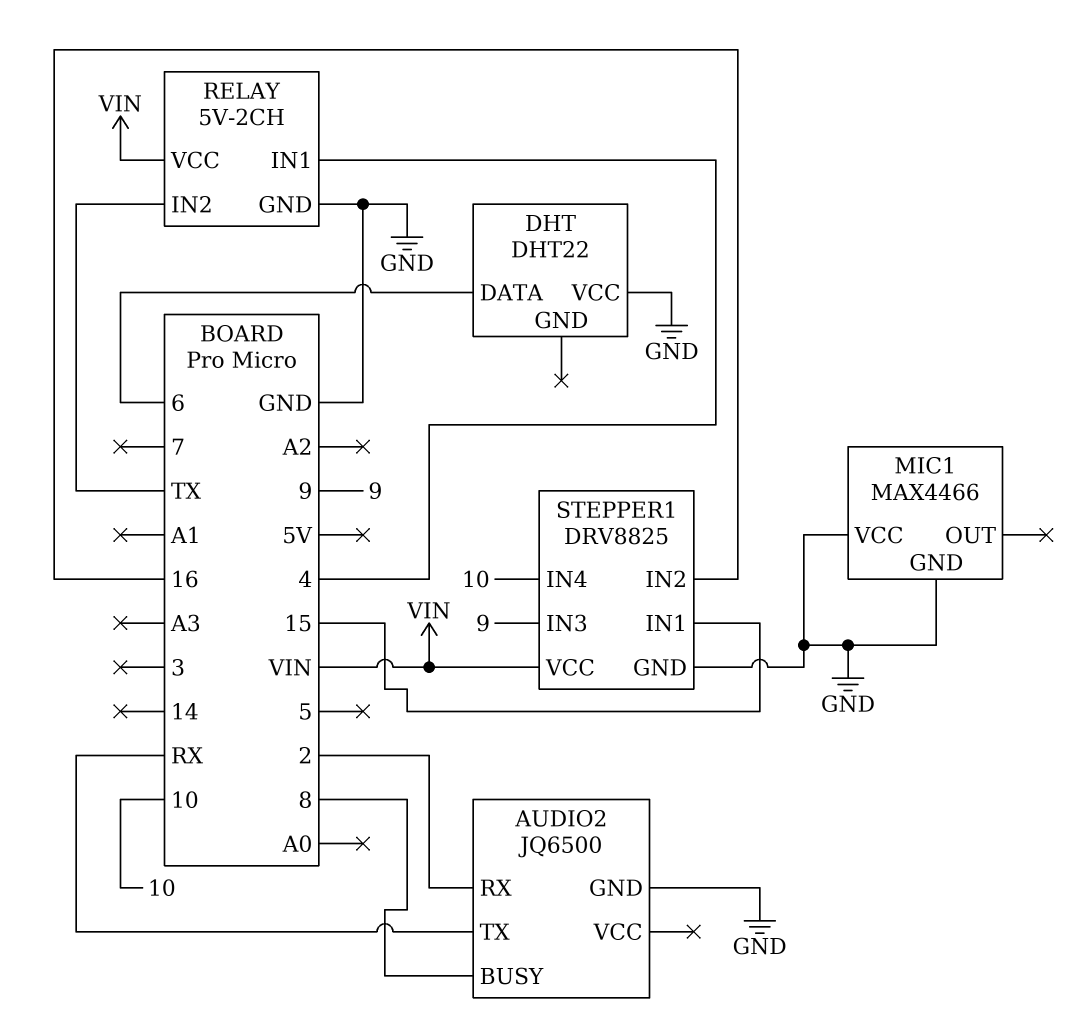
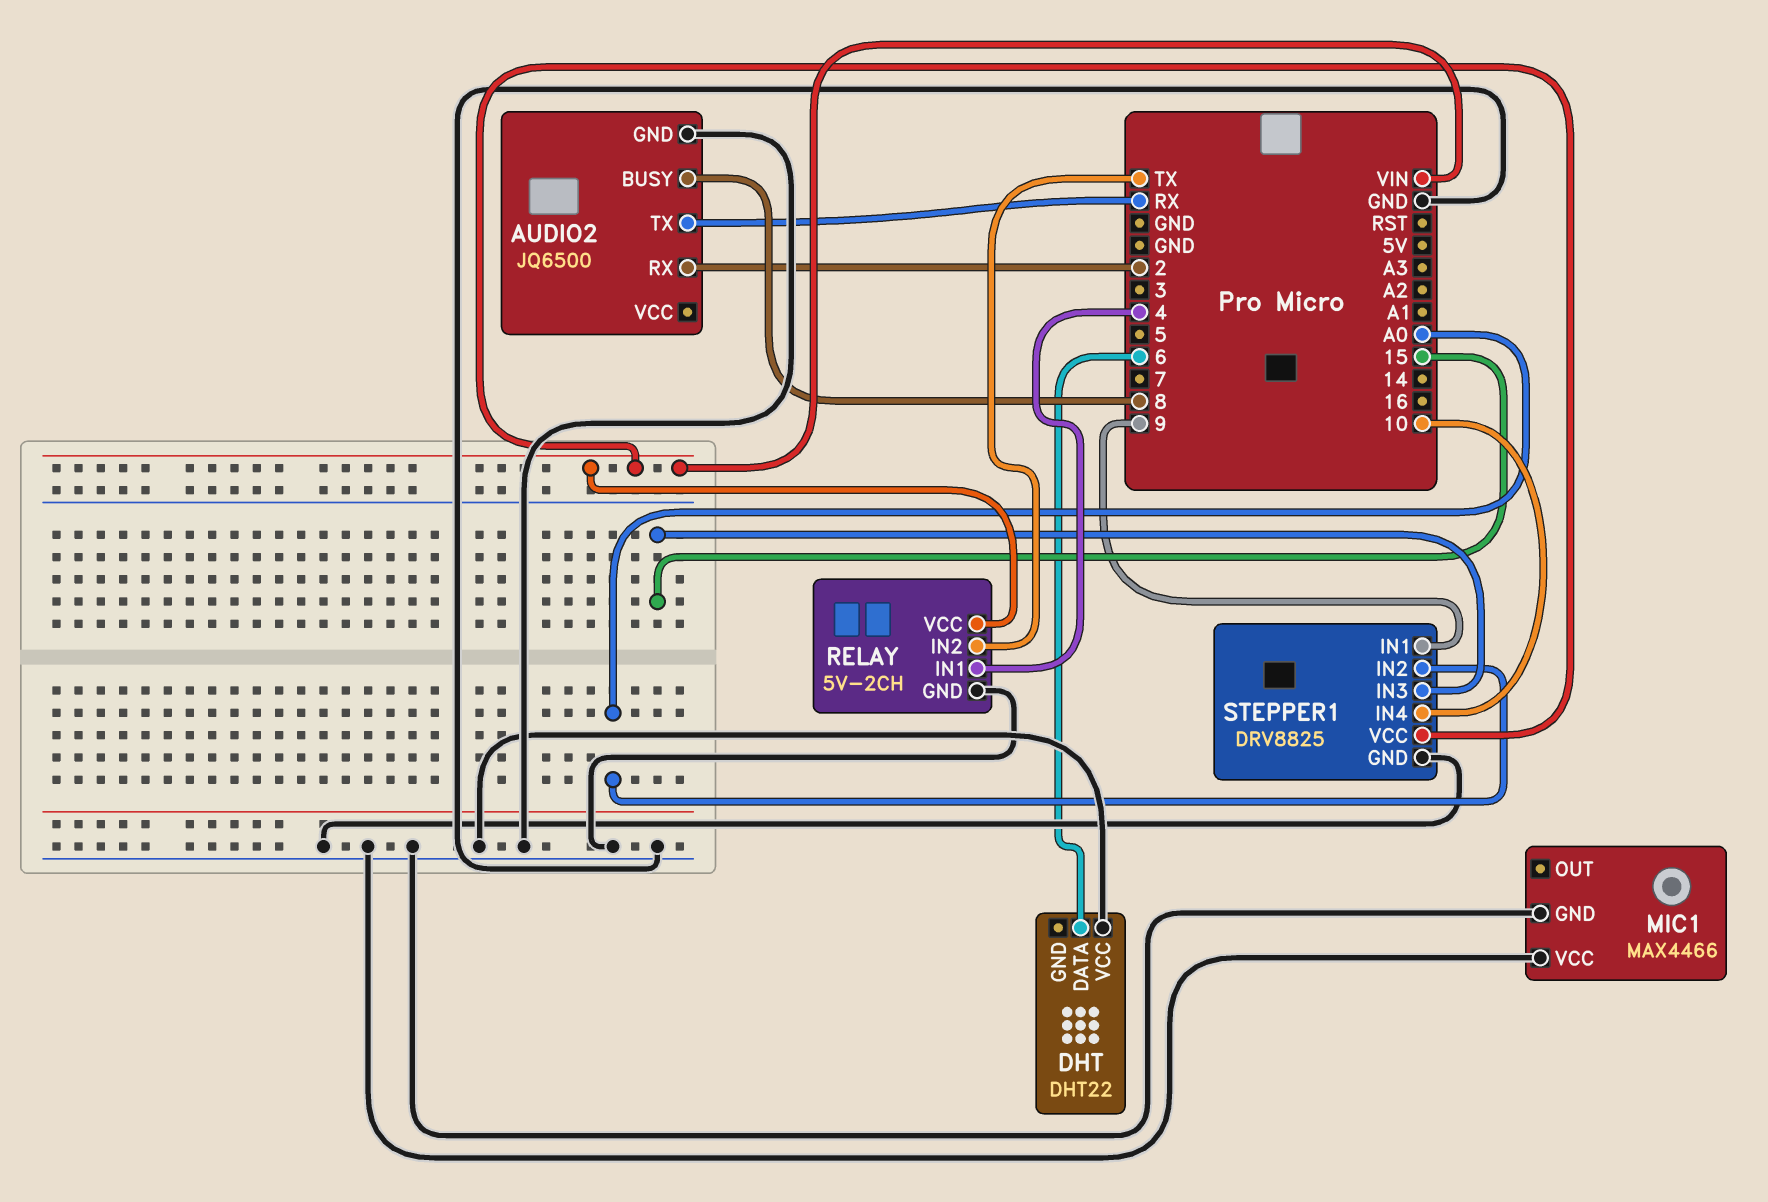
STEPPER1 pin IN1: 15 -> 9
STEPPER1 pin IN2: 16 -> A0
STEPPER1 pin IN3: 9 -> 15

